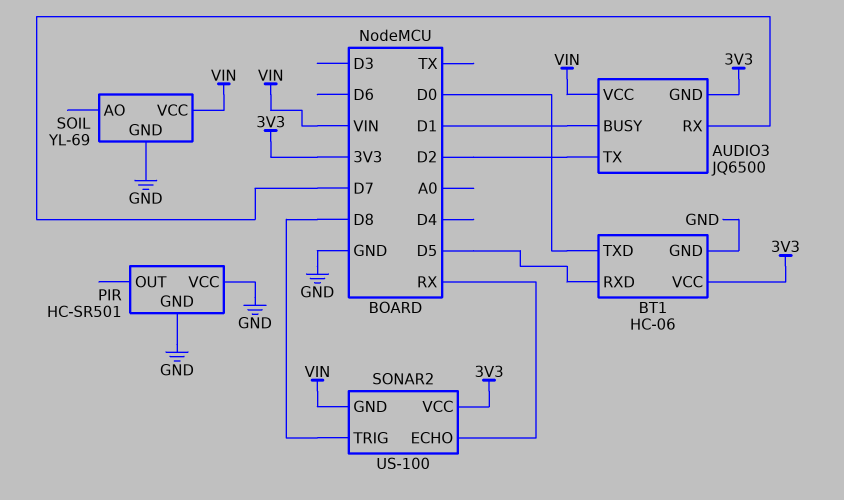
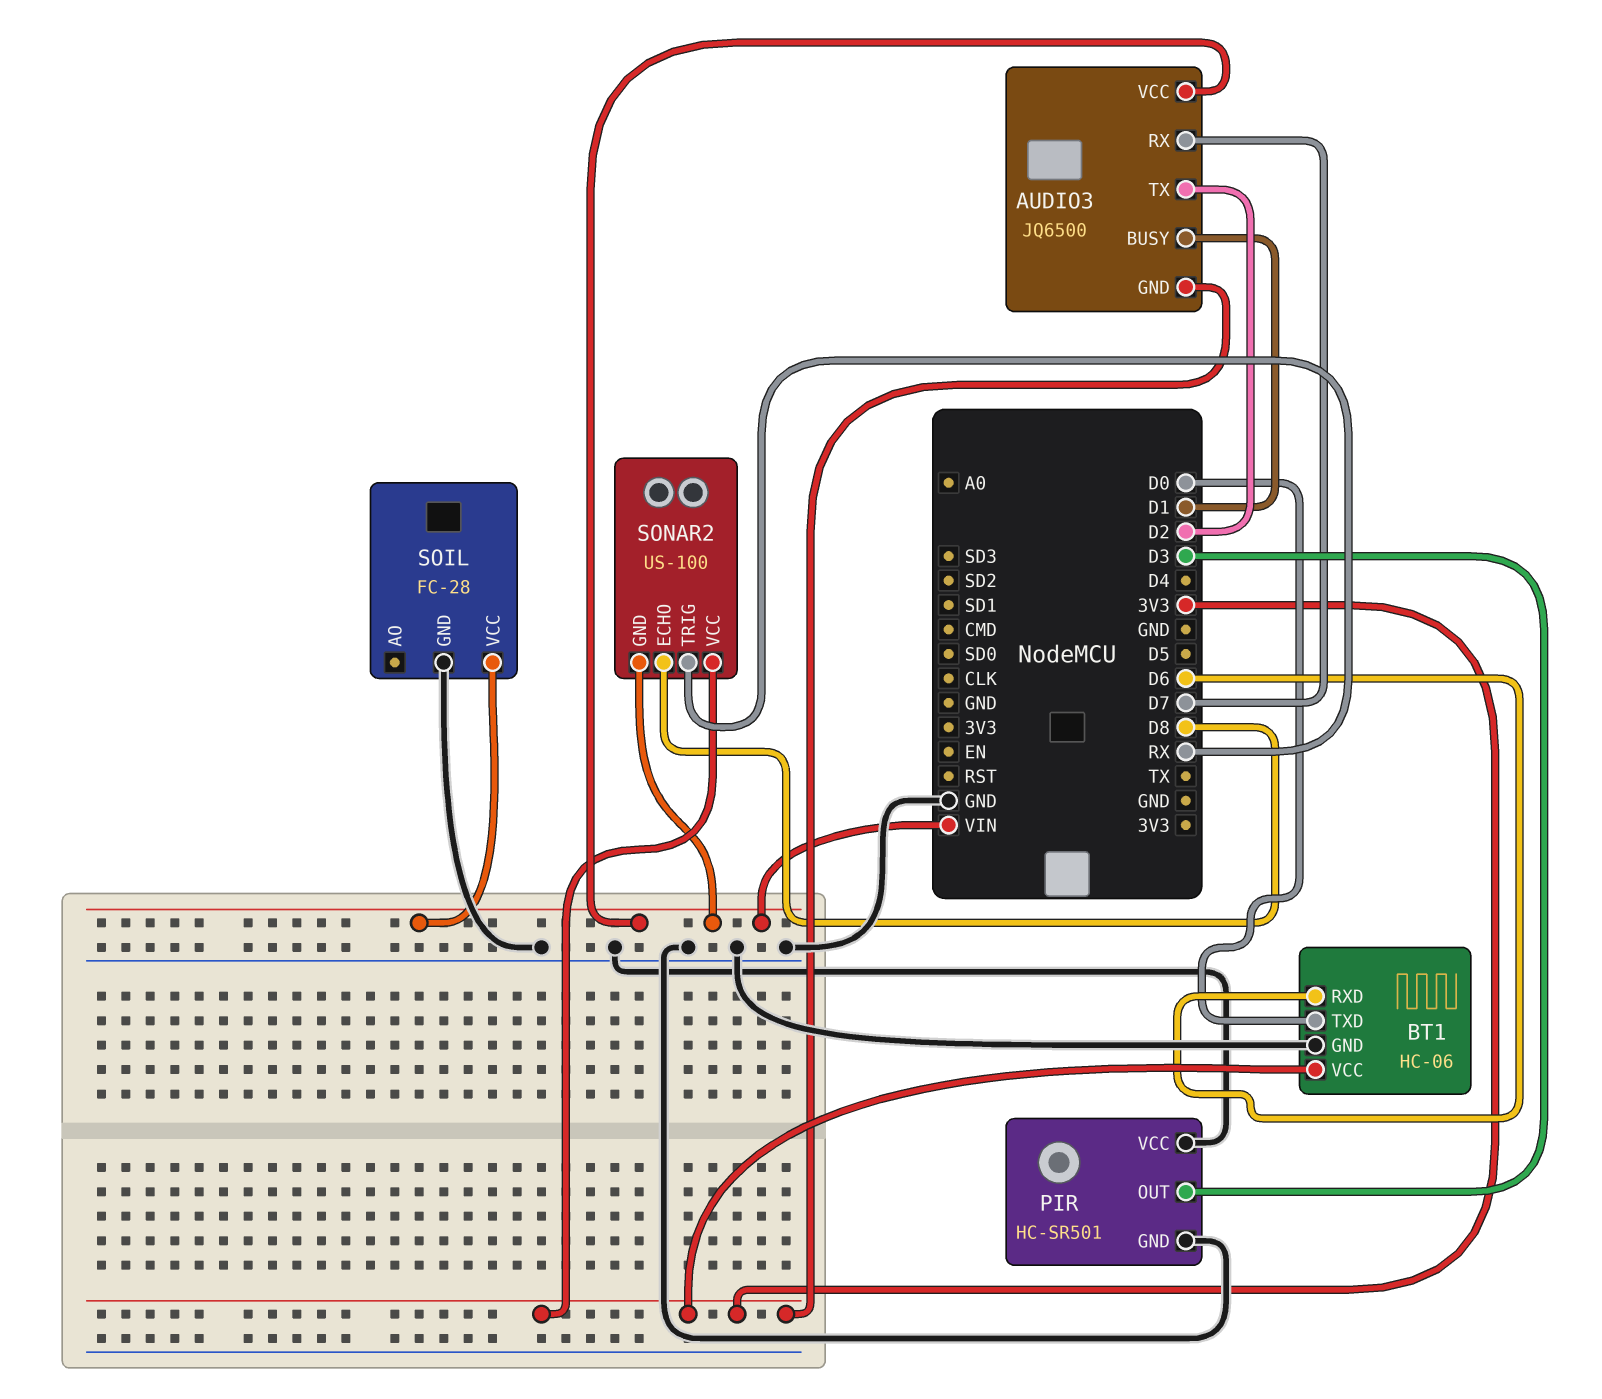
BT1 pin RXD: D5 -> D6
PIR pin OUT: none -> D3
SOIL: YL-69 -> FC-28
SONAR2 pin ECHO: RX -> D8
SONAR2 pin TRIG: D8 -> RX

